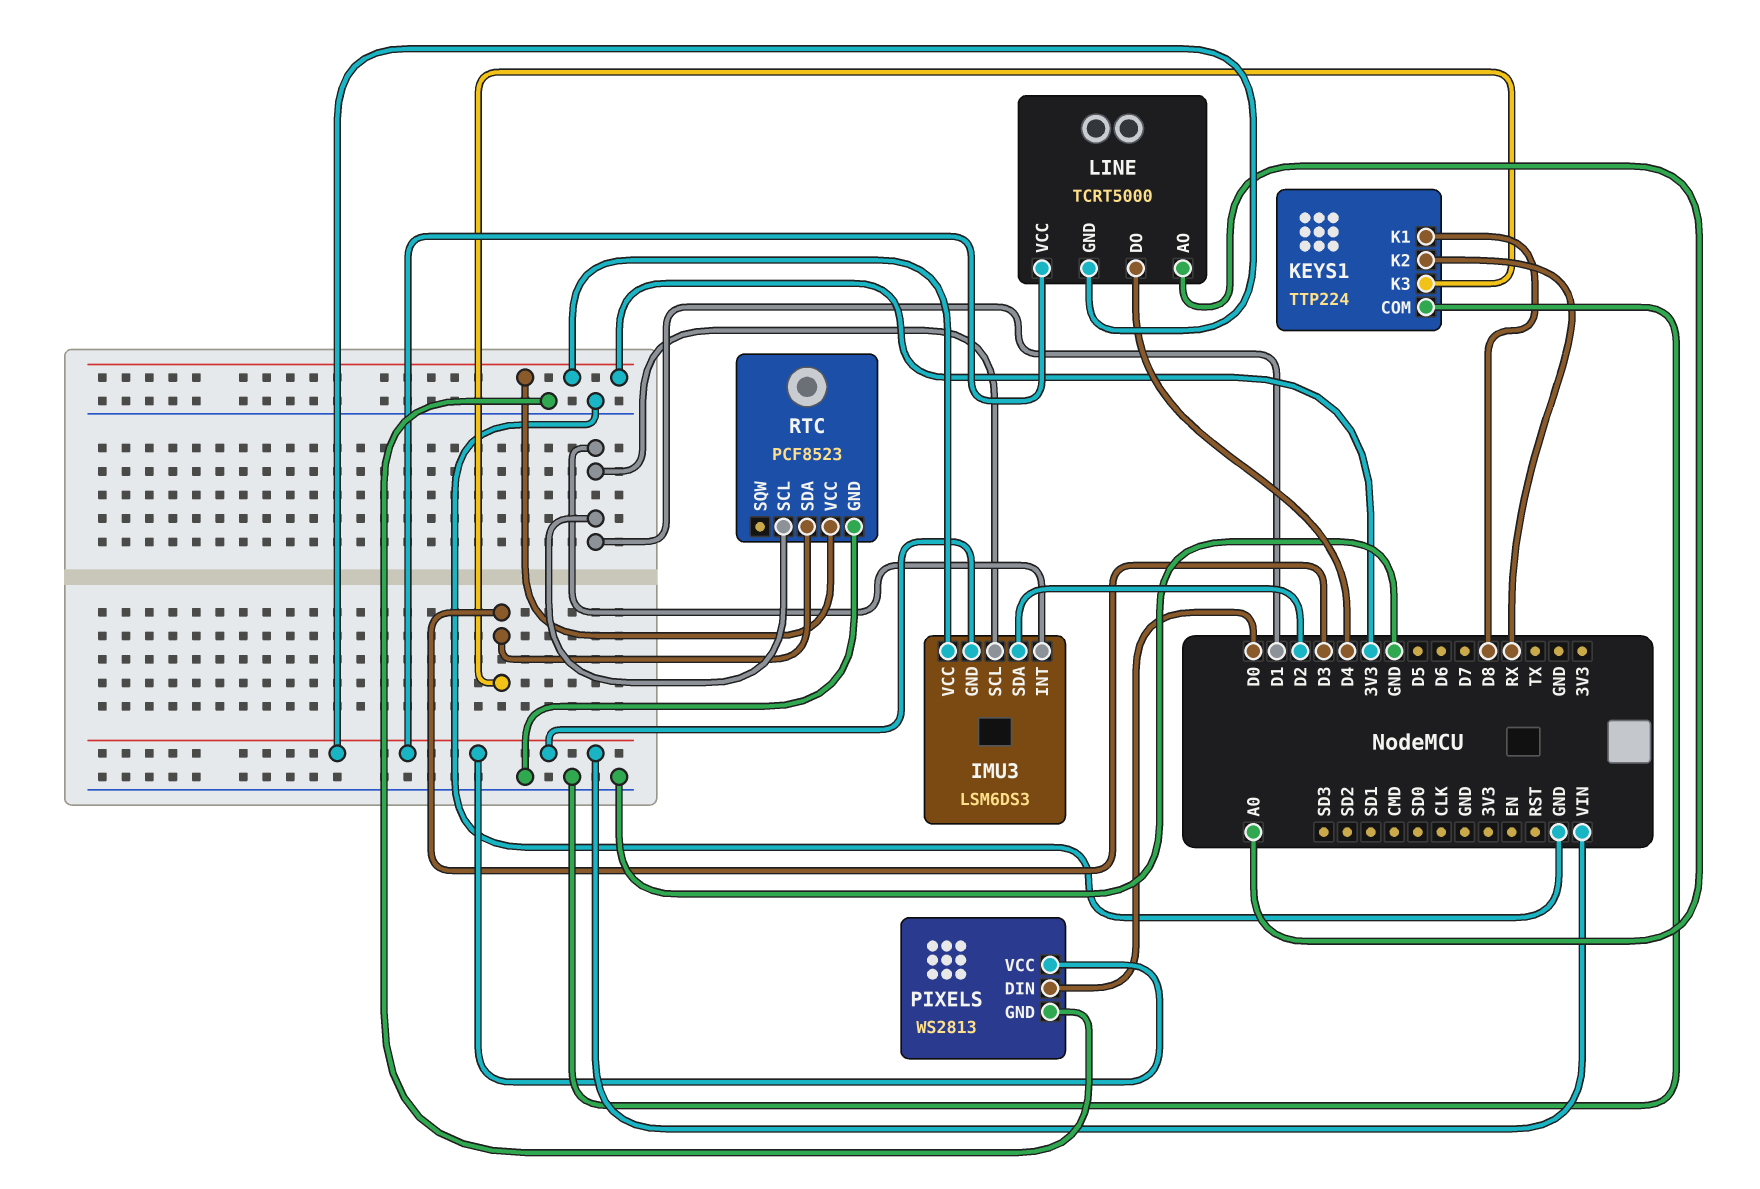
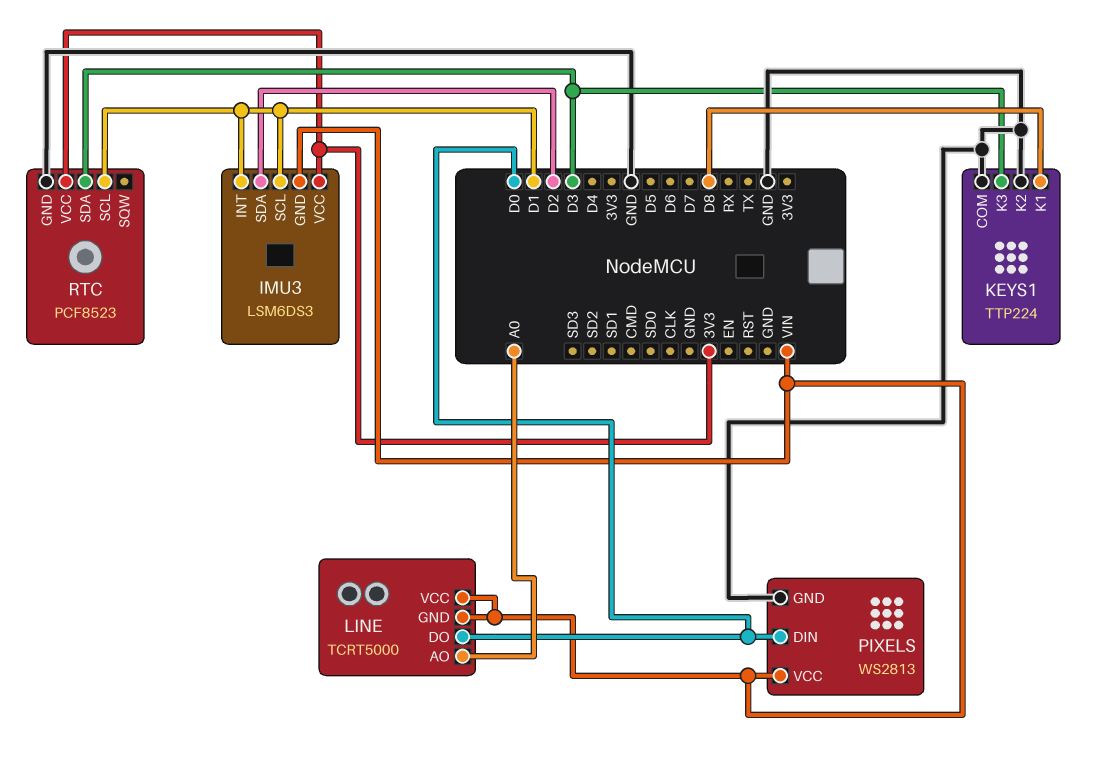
KEYS1 pin K2: RX -> GND
LINE pin DO: D4 -> D0

